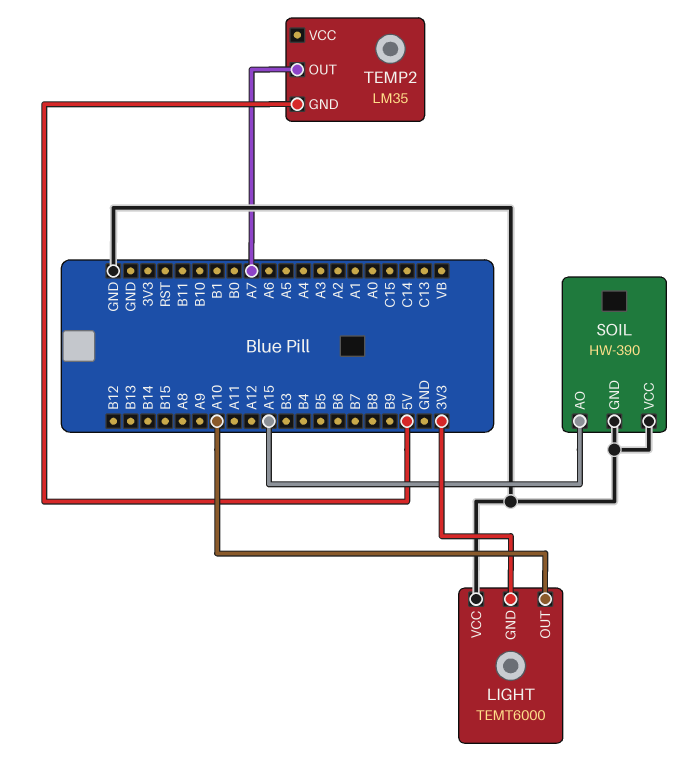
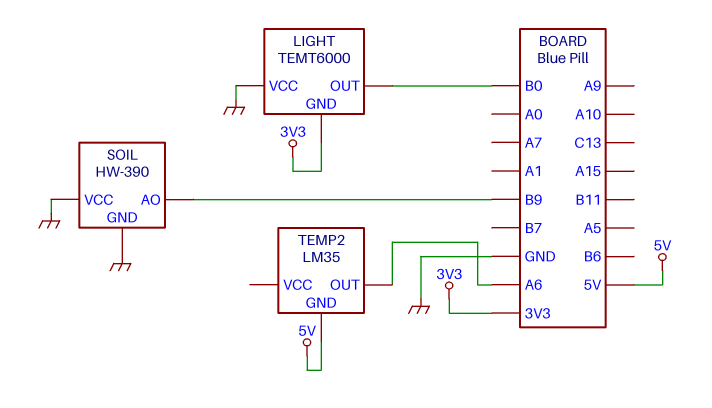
LIGHT pin OUT: A10 -> B0
SOIL pin AO: A15 -> B9
TEMP2 pin OUT: A7 -> A6

